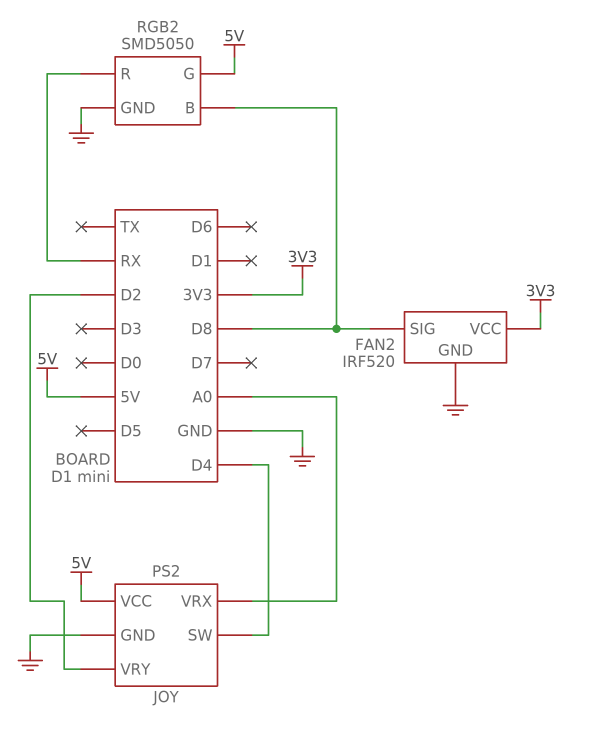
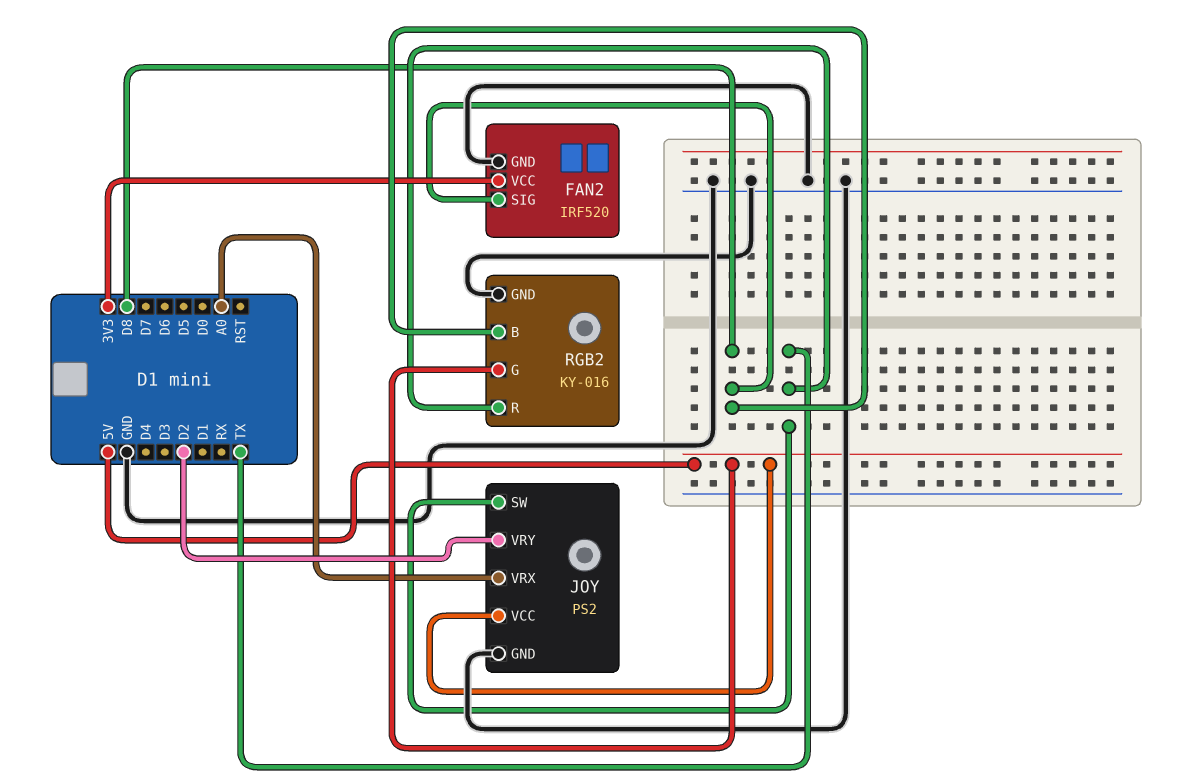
JOY pin SW: D4 -> TX
RGB2: SMD5050 -> KY-016
RGB2 pin R: RX -> TX

